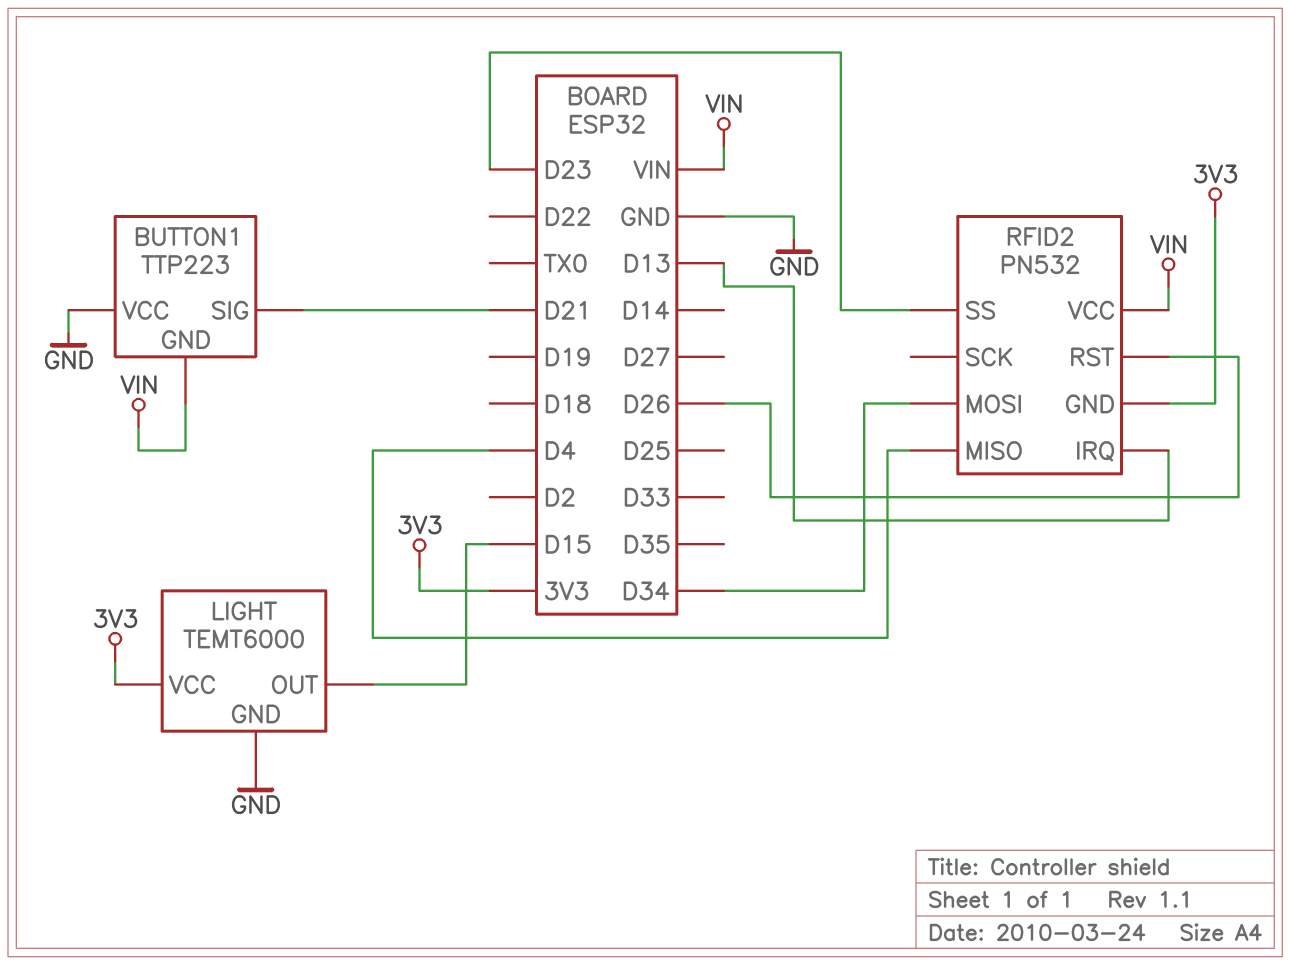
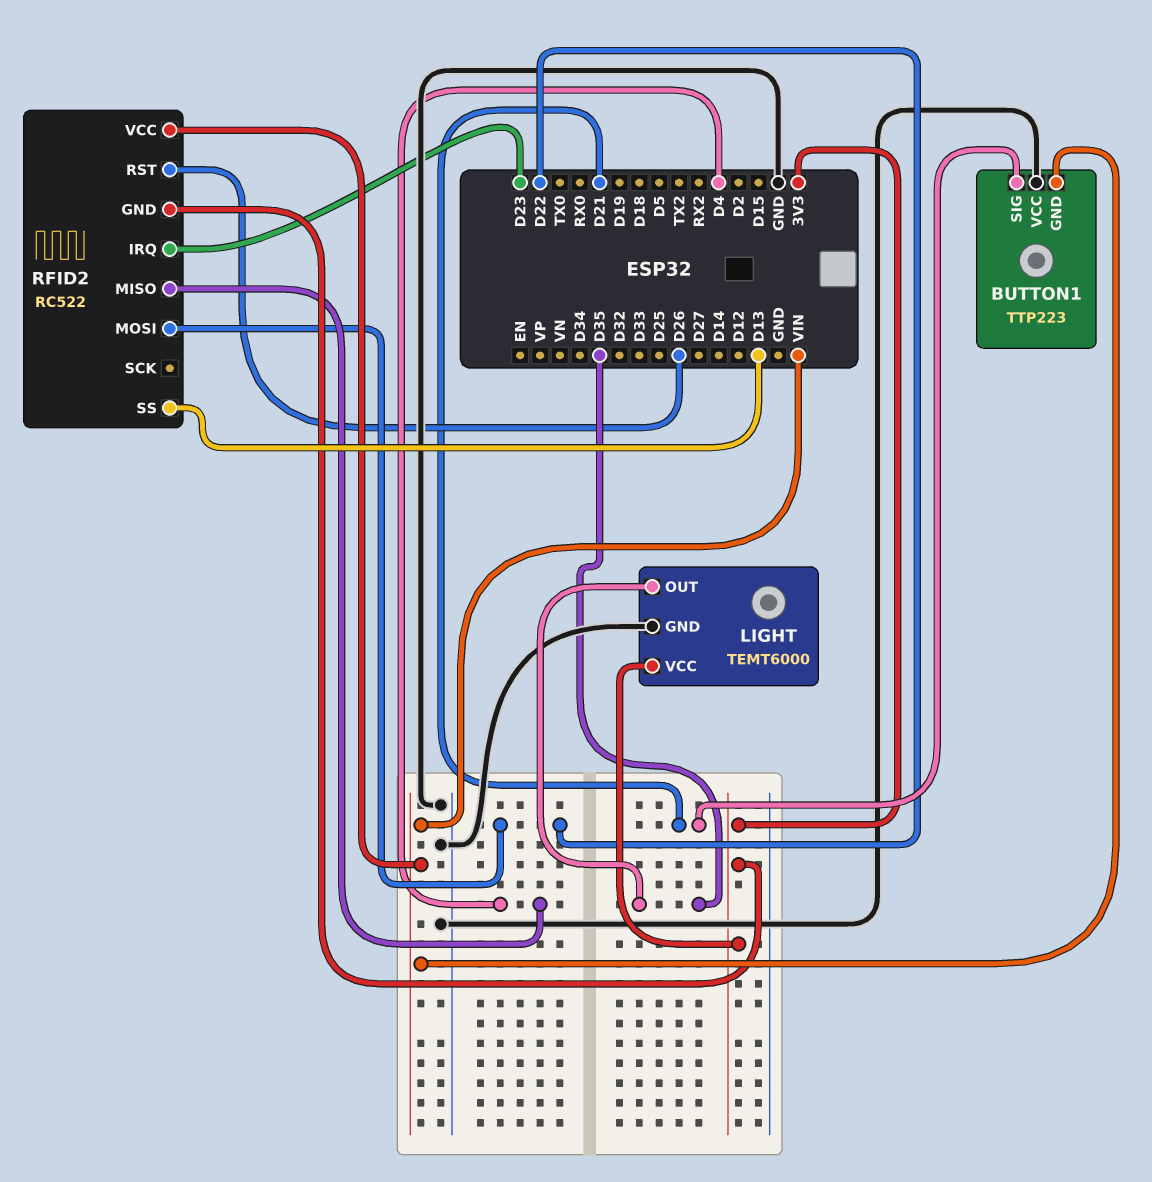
LIGHT pin OUT: D15 -> D35
RFID2: PN532 -> RC522
RFID2 pin IRQ: D13 -> D23
RFID2 pin MOSI: D34 -> D22
RFID2 pin SS: D23 -> D13

